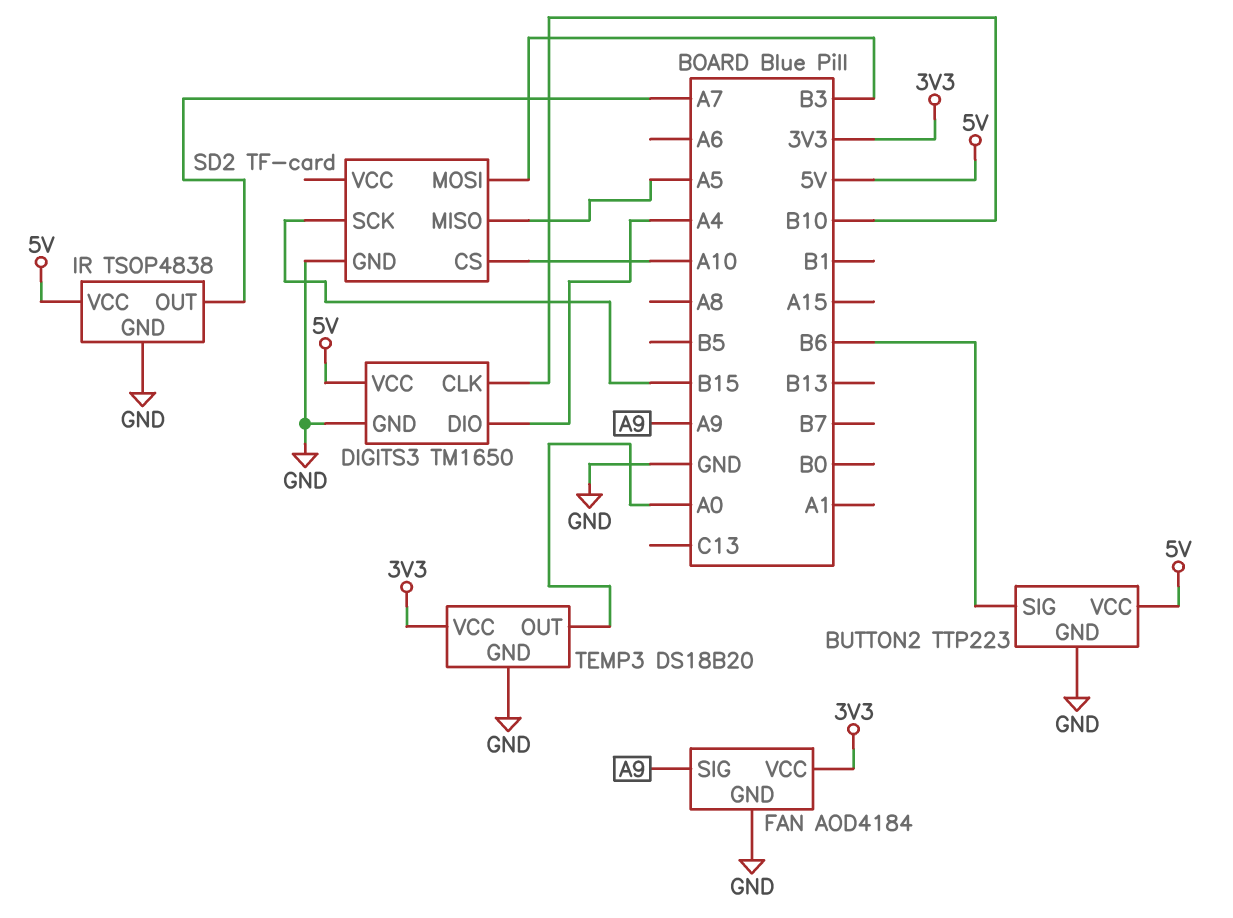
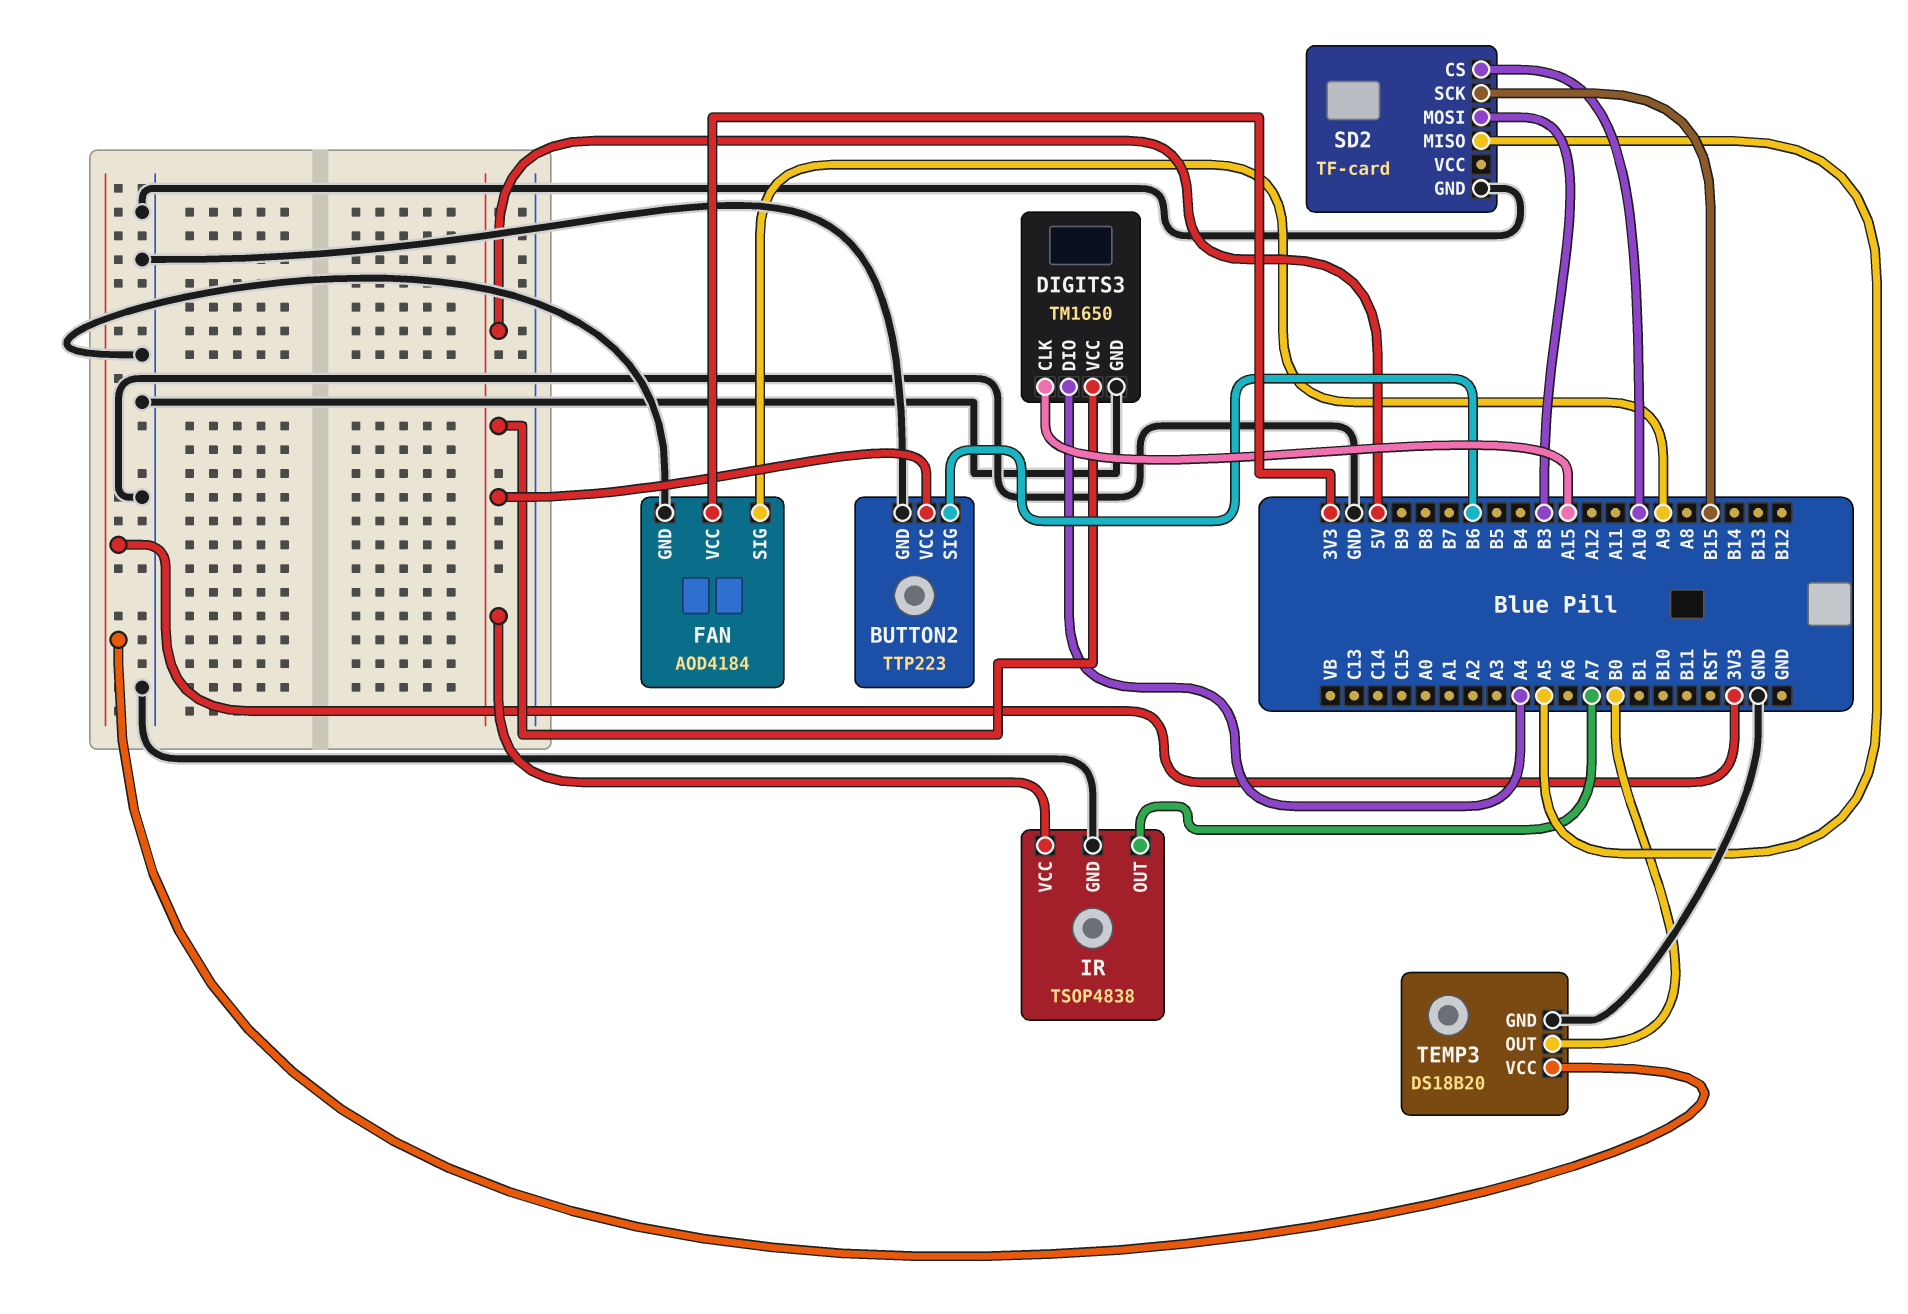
DIGITS3 pin CLK: B10 -> A15
TEMP3 pin OUT: A0 -> B0

